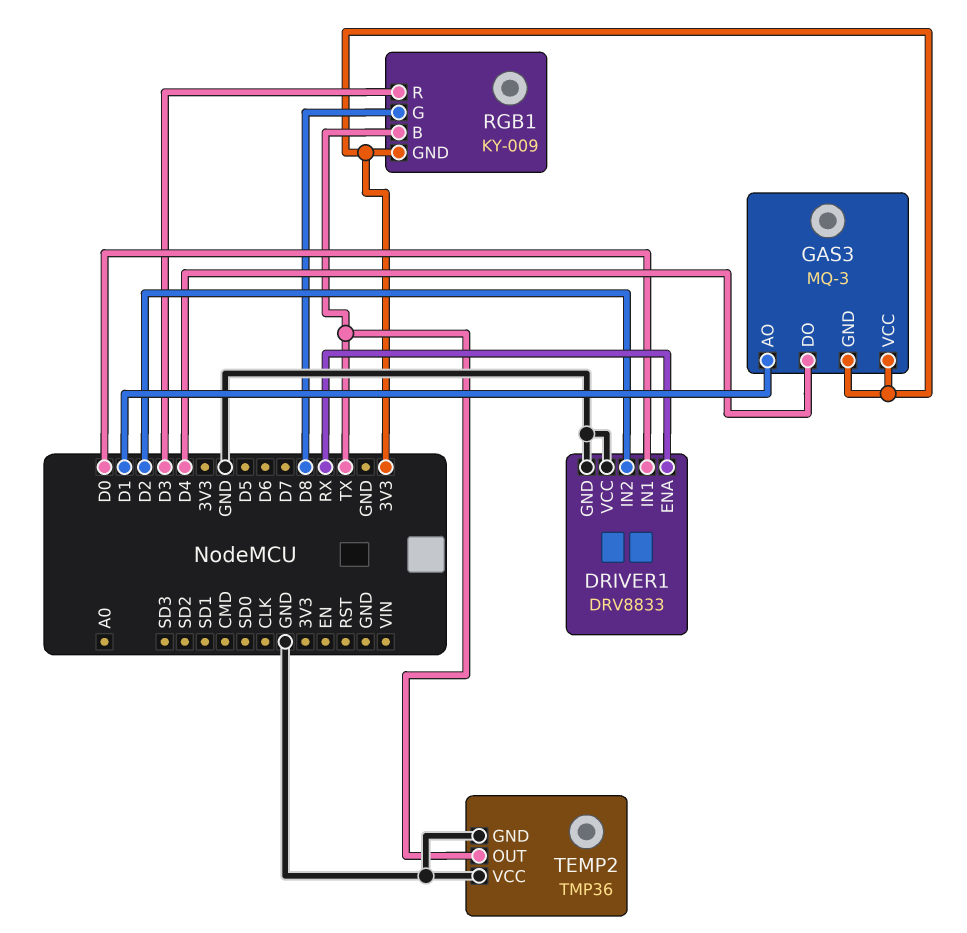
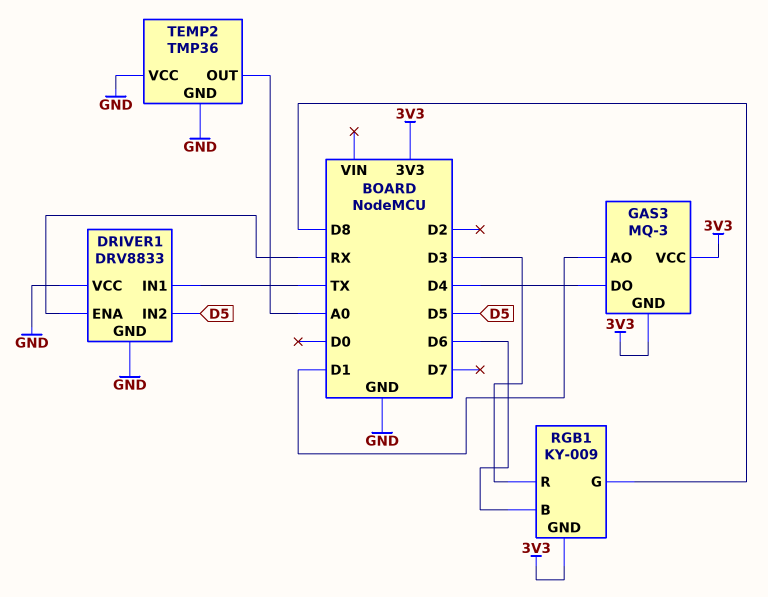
DRIVER1 pin IN1: D0 -> TX
DRIVER1 pin IN2: D2 -> D5
RGB1 pin B: TX -> D6
TEMP2 pin OUT: TX -> A0

